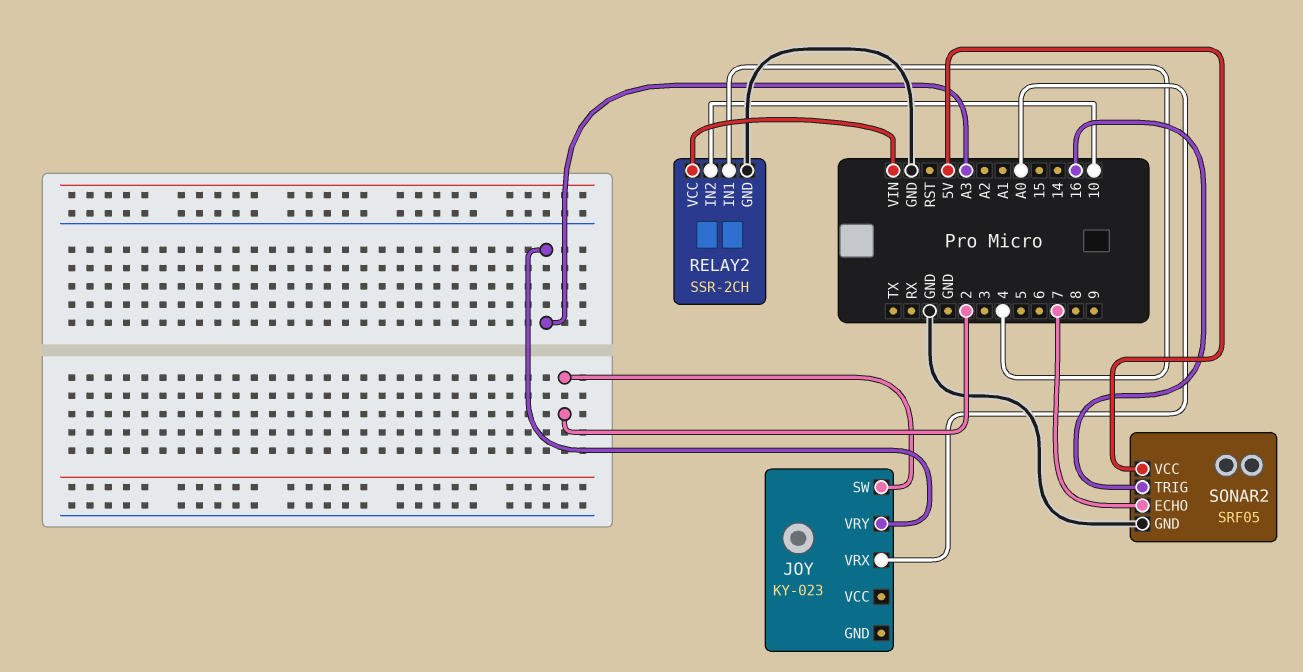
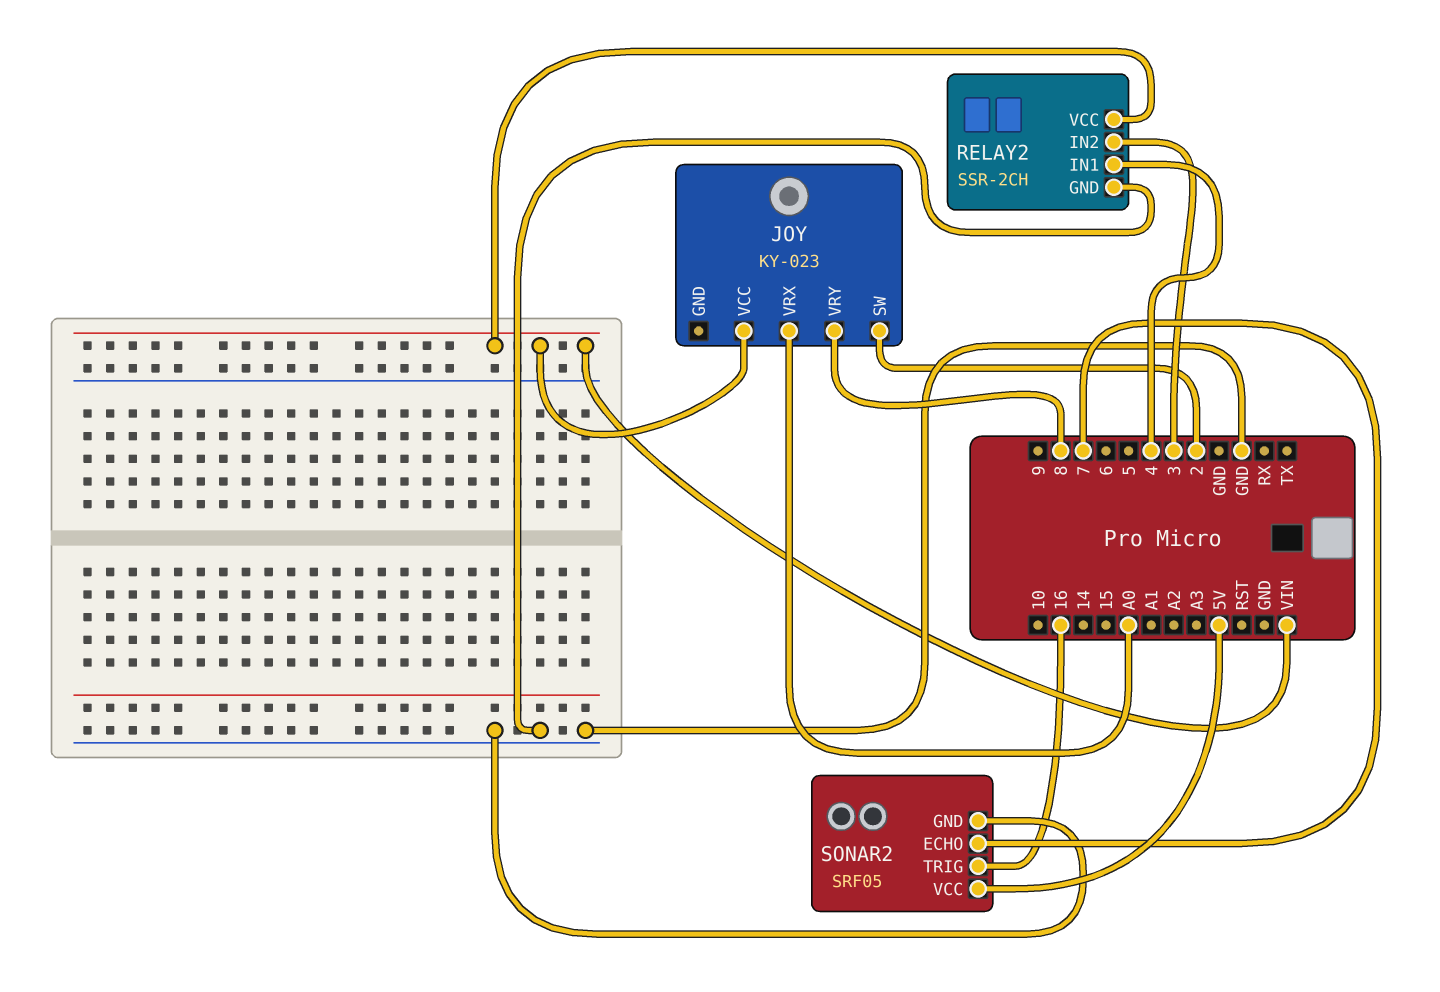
JOY pin VCC: none -> VIN
JOY pin VRY: A3 -> 8
RELAY2 pin IN2: 10 -> 3

